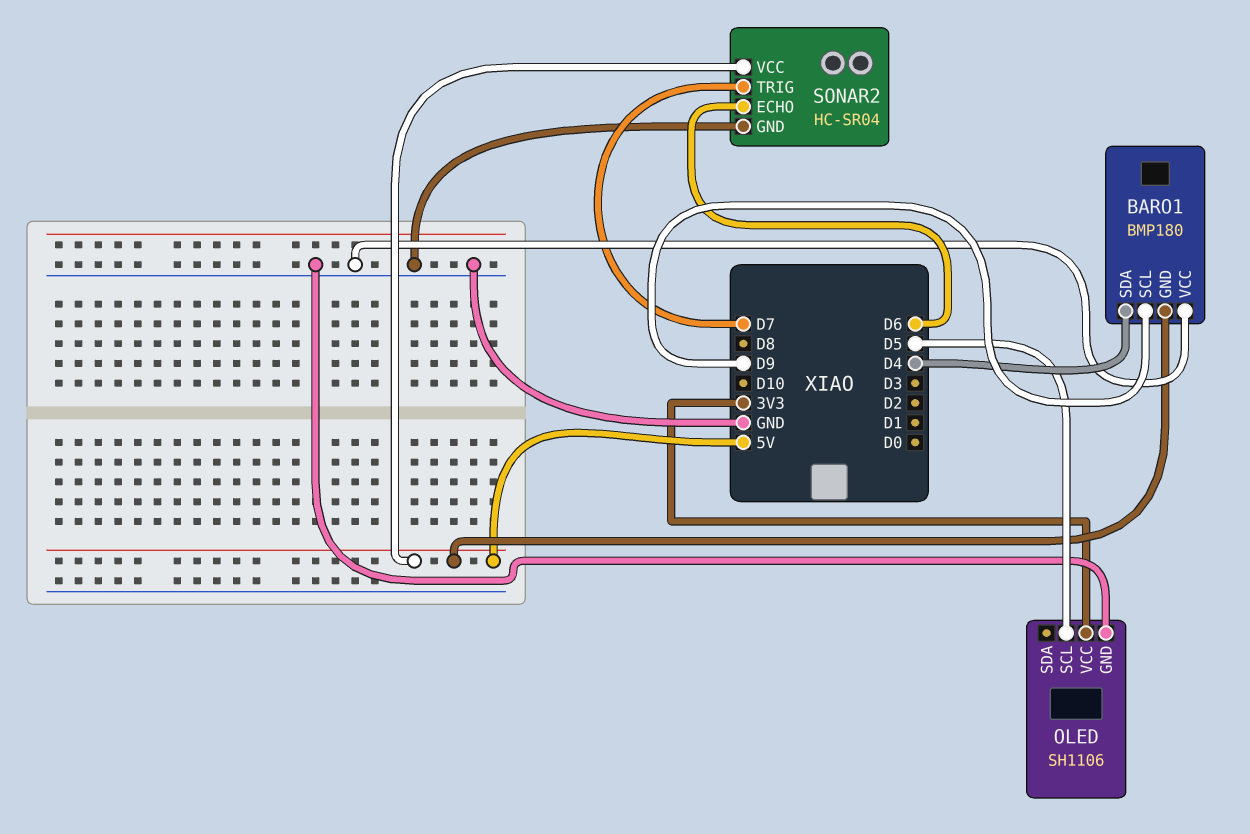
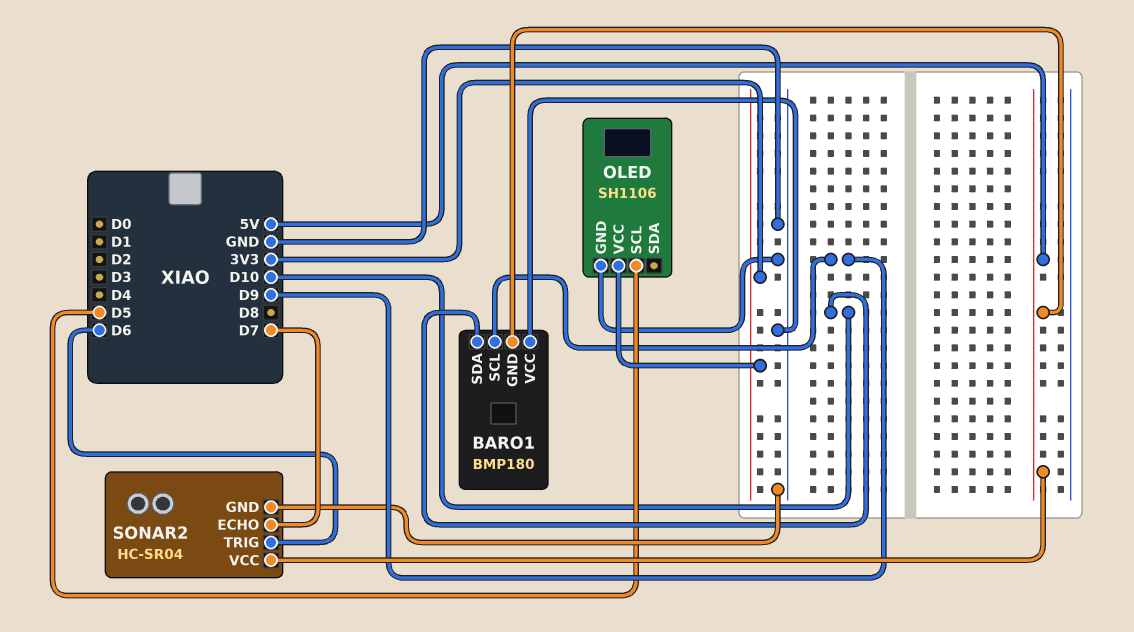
BARO1 pin SDA: D4 -> D10
SONAR2 pin ECHO: D6 -> D7
SONAR2 pin TRIG: D7 -> D6

